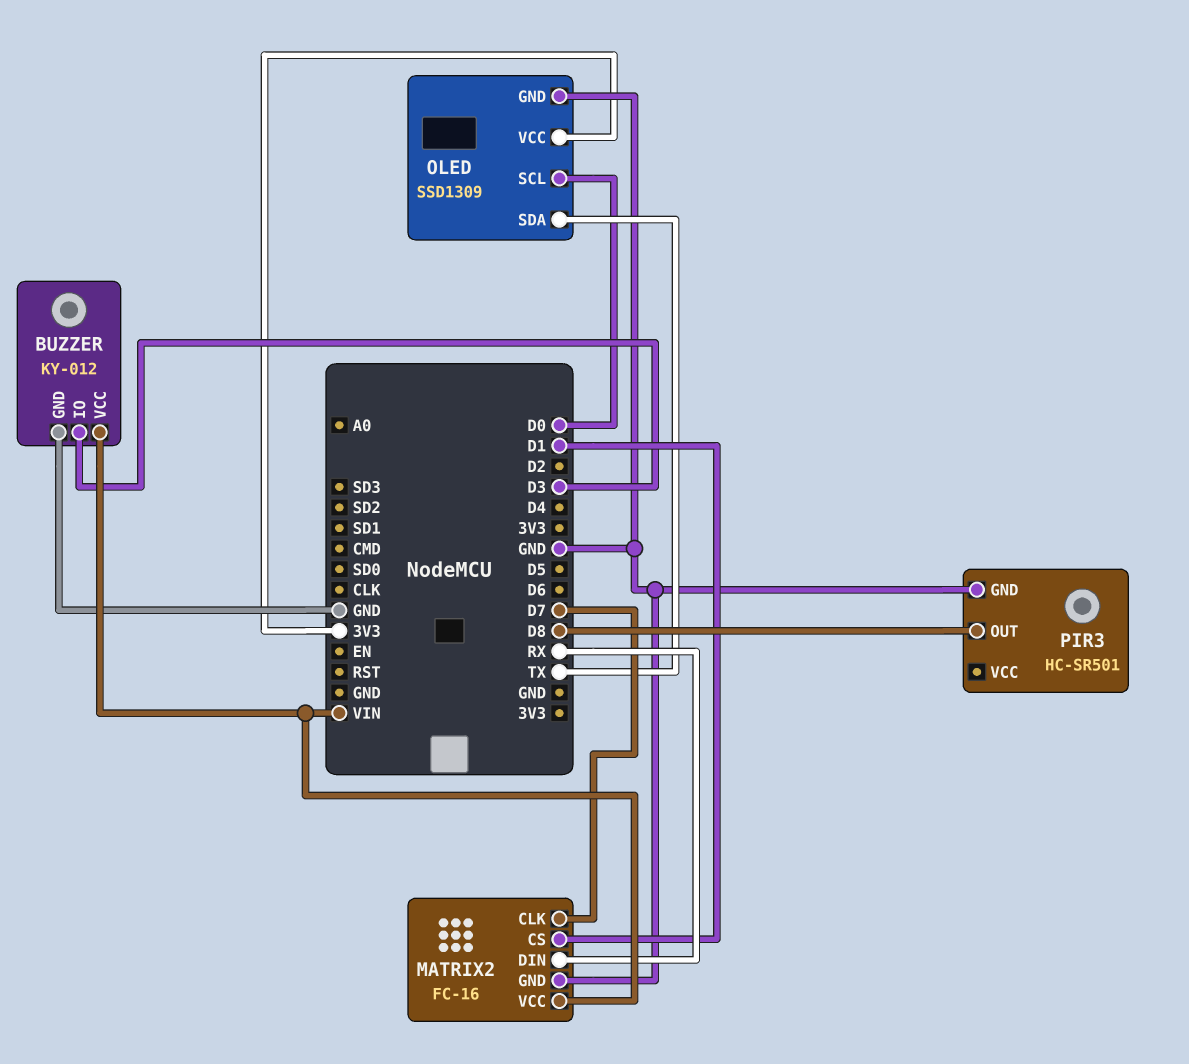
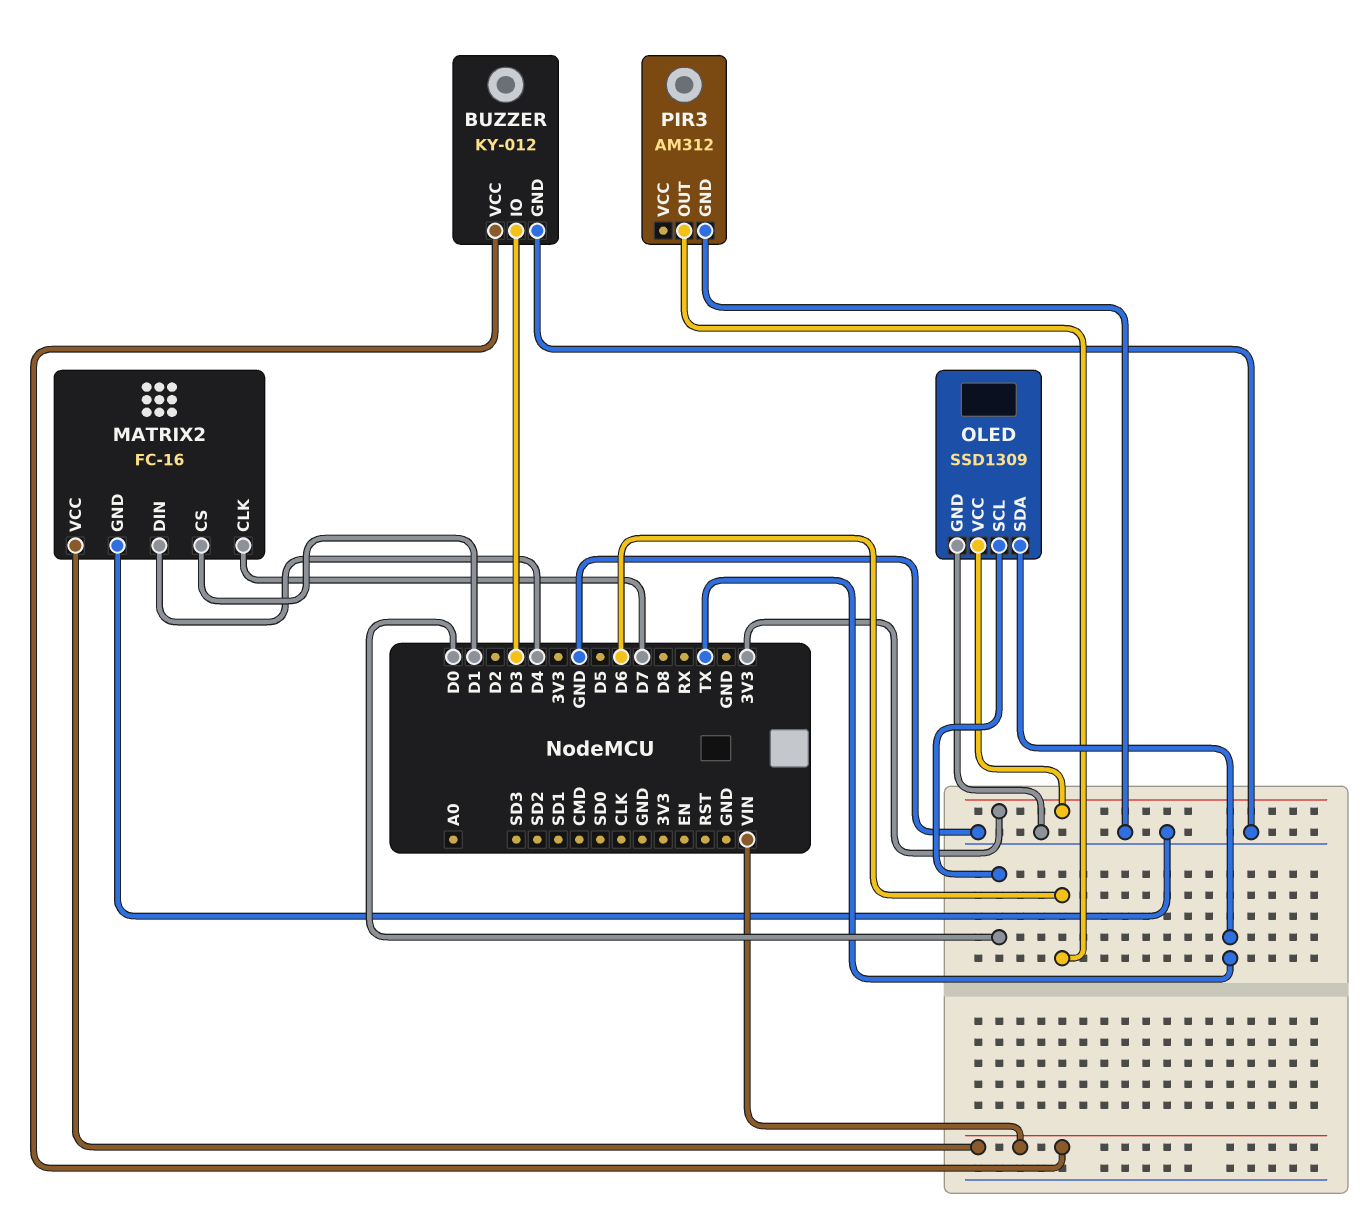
MATRIX2 pin DIN: RX -> D4
PIR3: HC-SR501 -> AM312
PIR3 pin OUT: D8 -> D6

